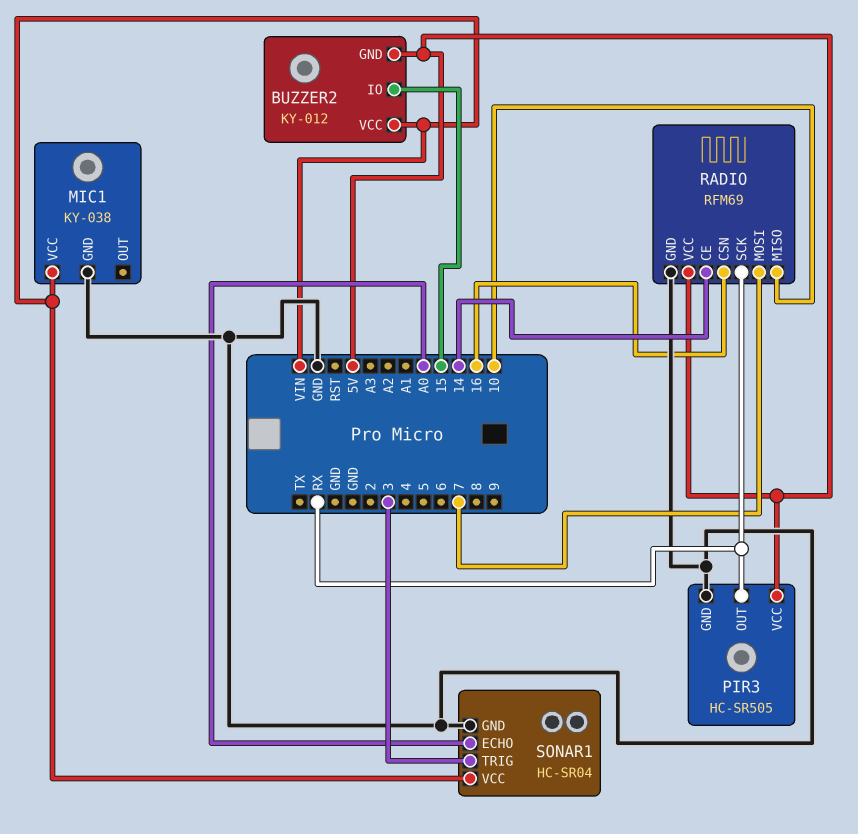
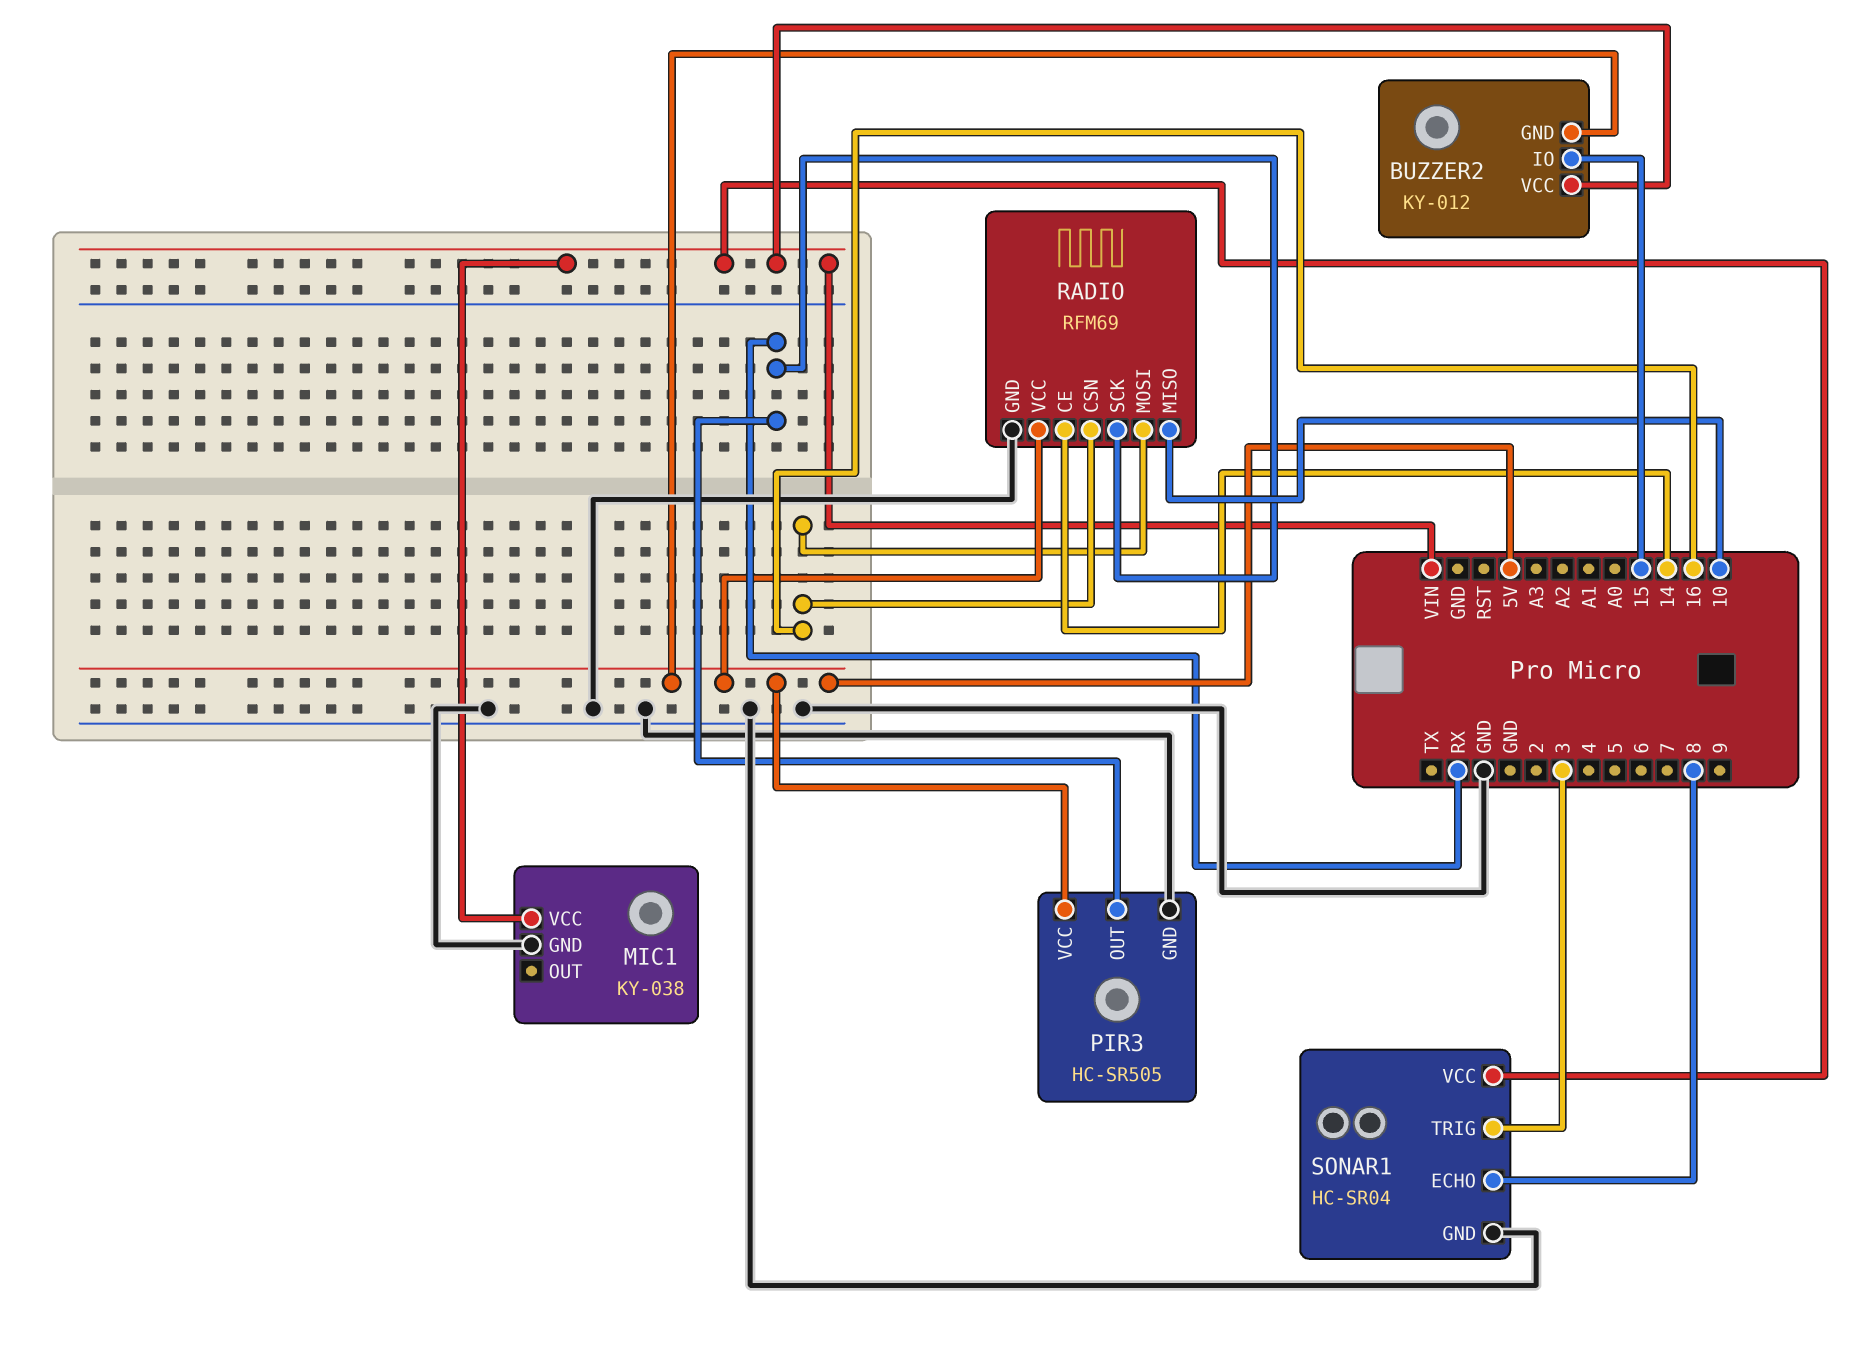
RADIO pin MOSI: 7 -> 16
SONAR1 pin ECHO: A0 -> 8

